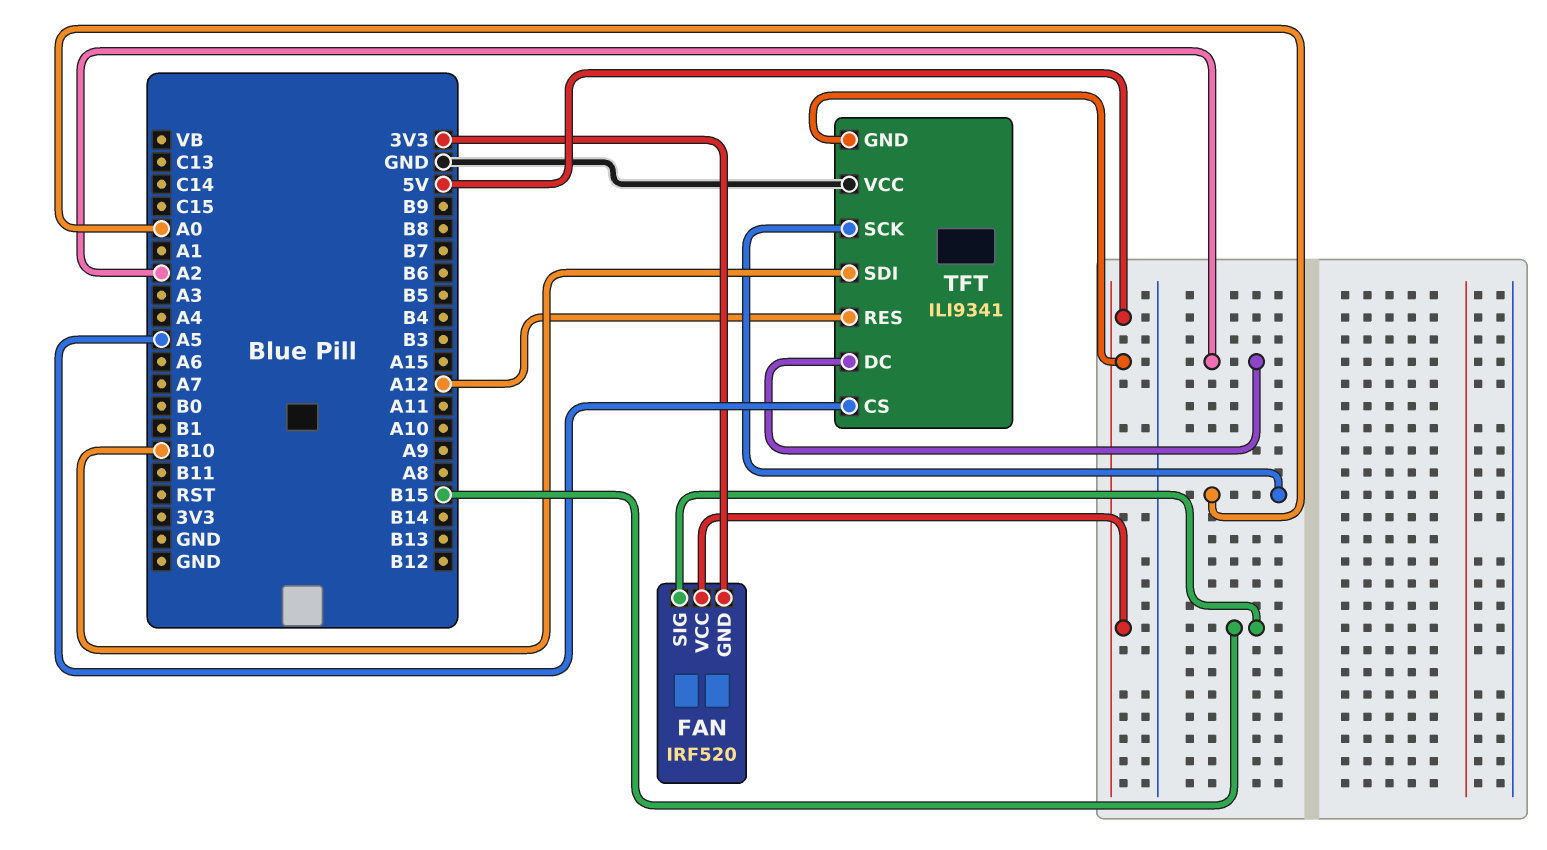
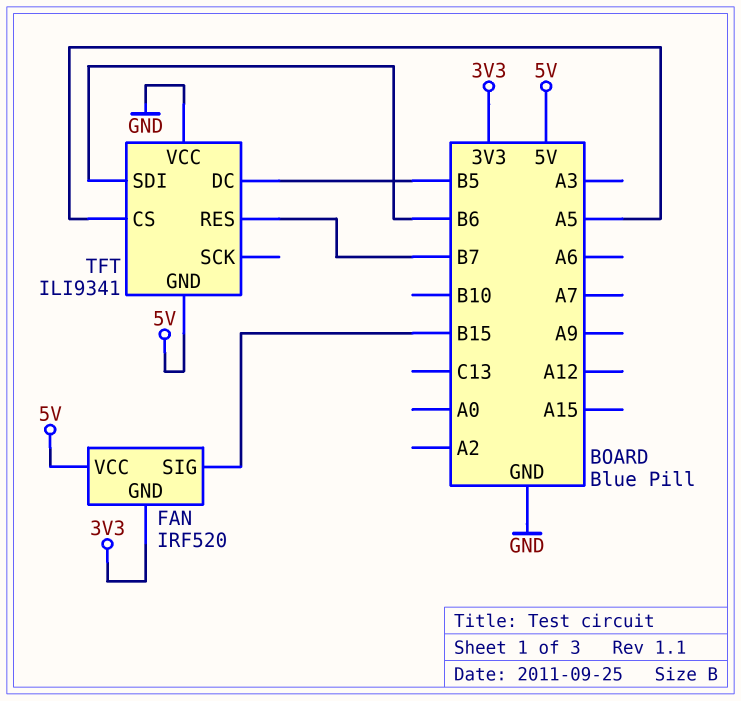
TFT pin DC: A2 -> B5
TFT pin RES: A12 -> B7
TFT pin SCK: A0 -> none
TFT pin SDI: B10 -> B6

